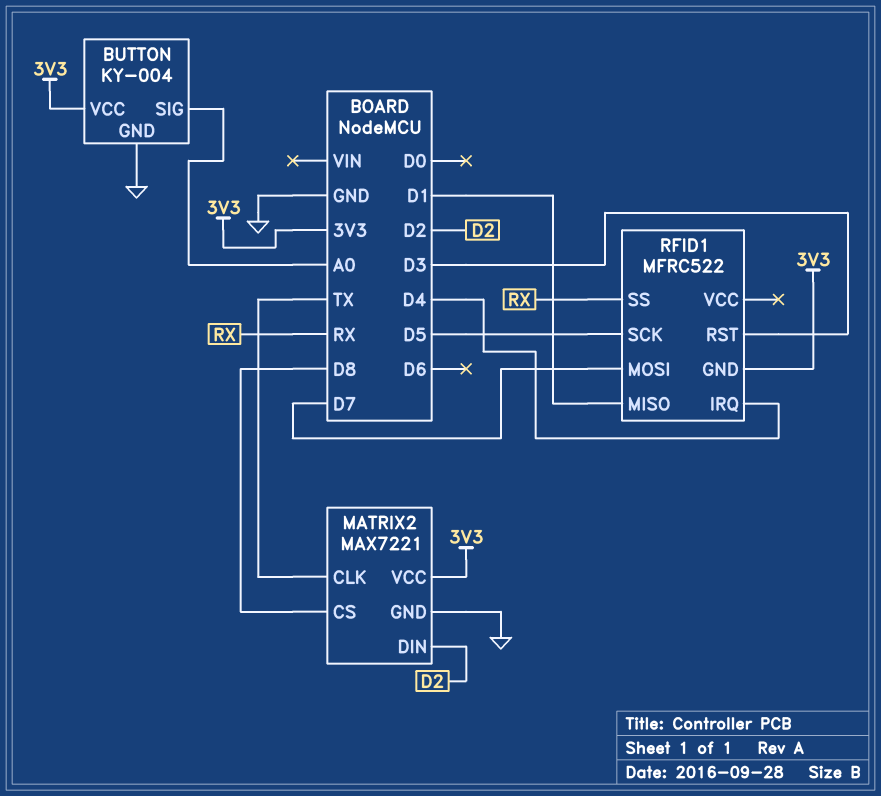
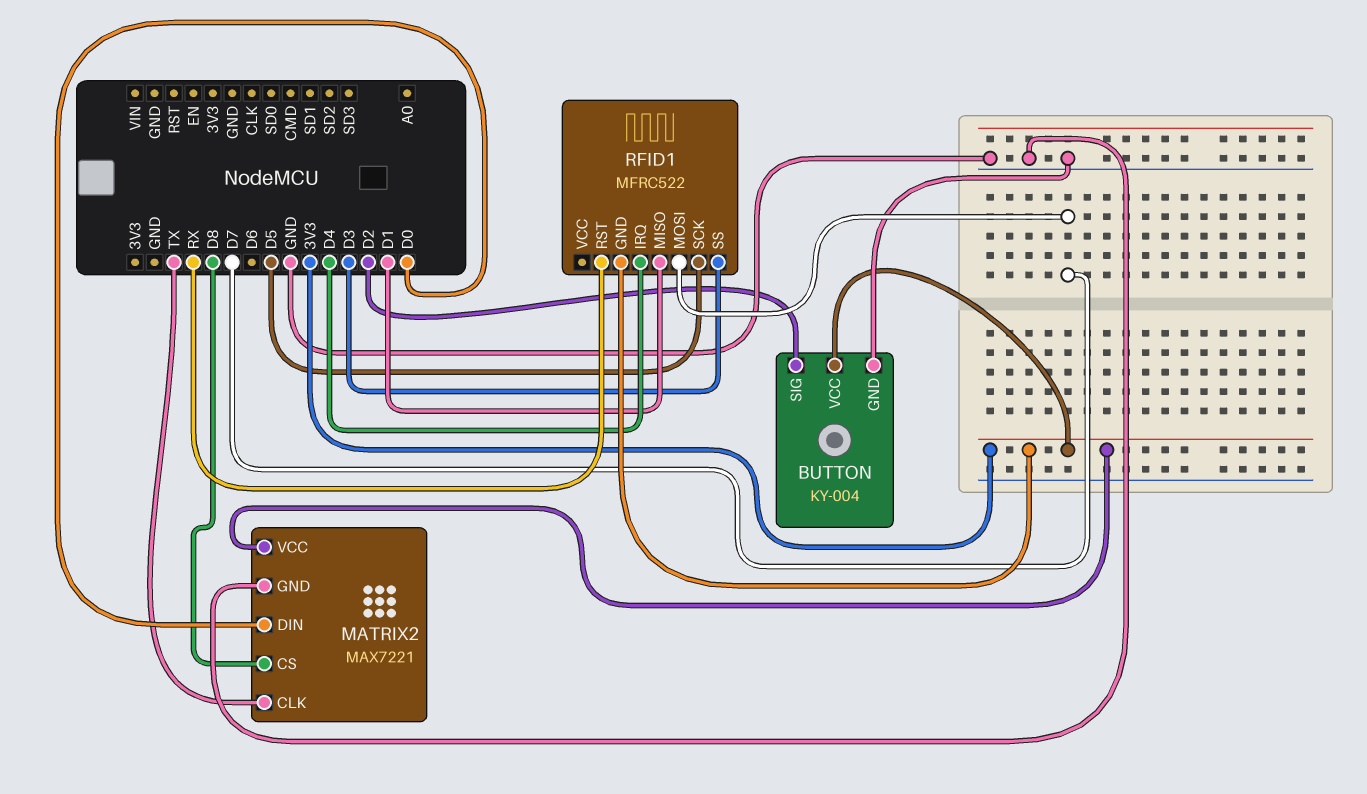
BUTTON pin SIG: A0 -> D2
MATRIX2 pin DIN: D2 -> D0
RFID1 pin RST: D3 -> RX
RFID1 pin SS: RX -> D3

